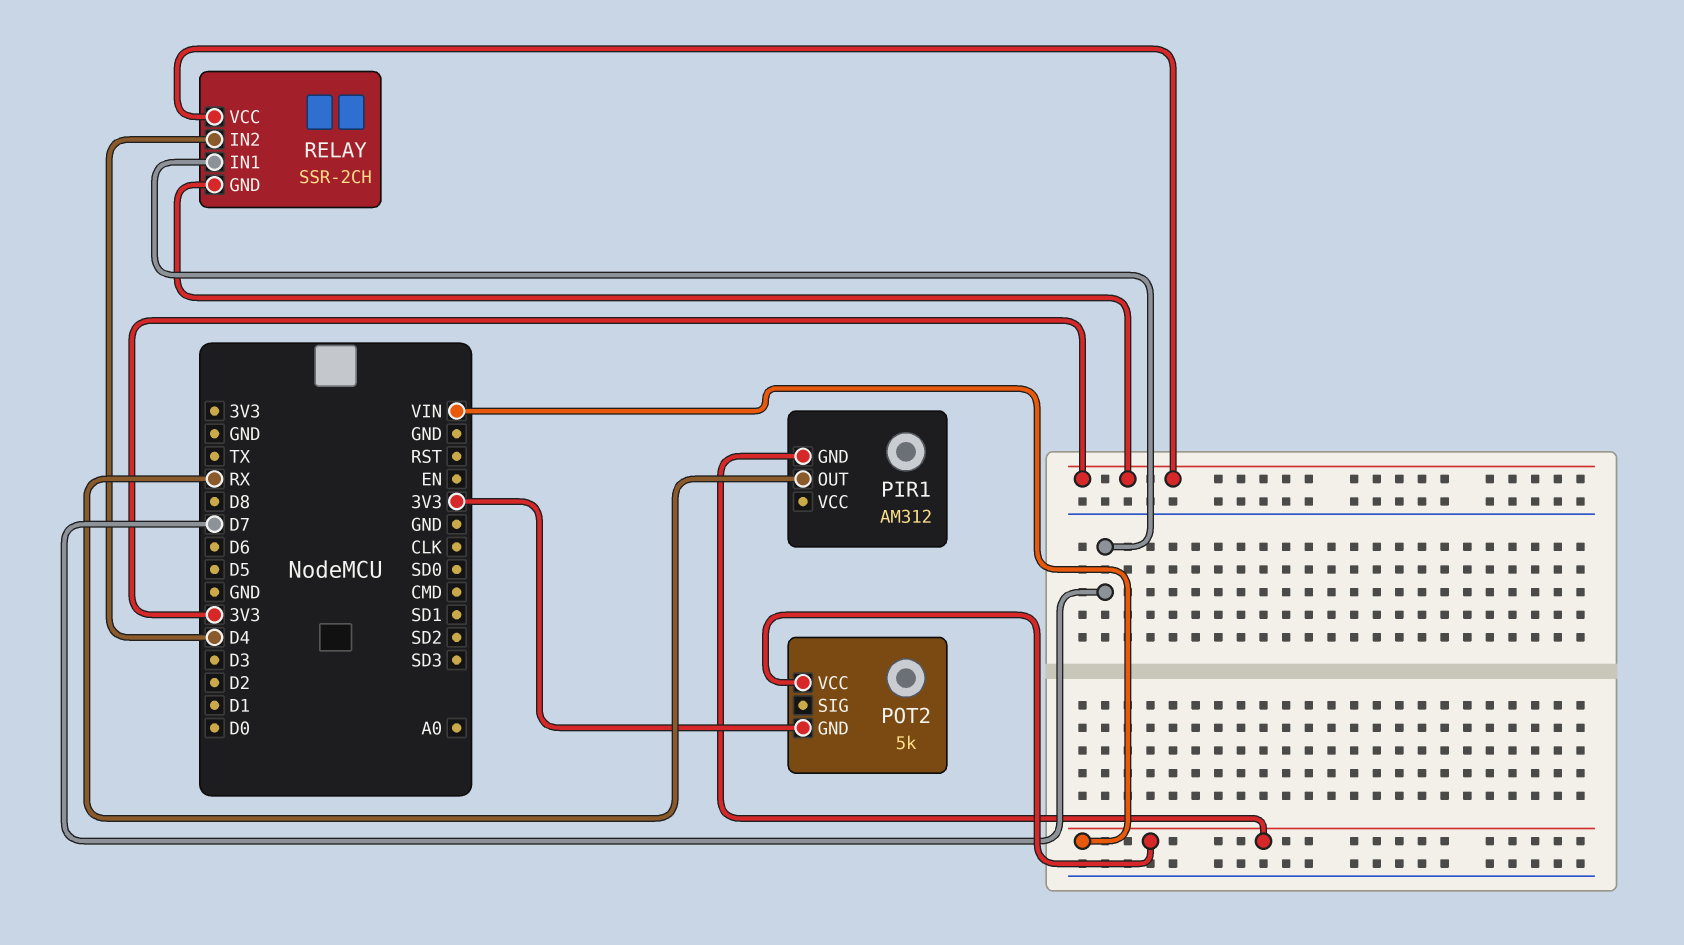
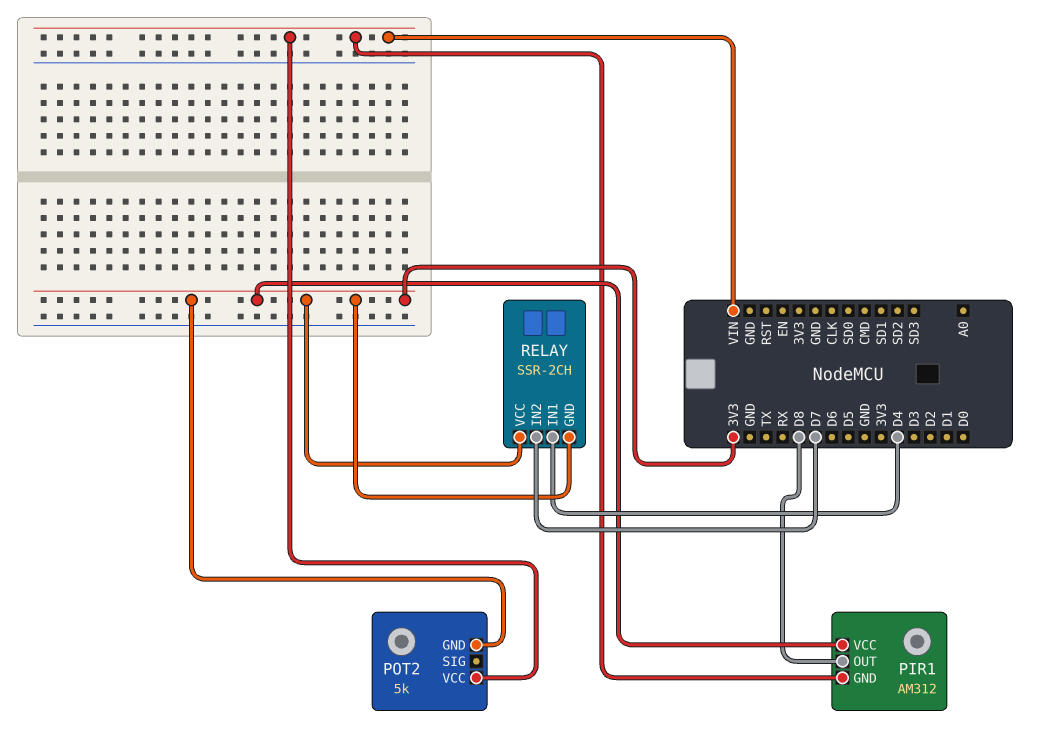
PIR1 pin OUT: RX -> D8
PIR1 pin VCC: none -> 3V3
RELAY pin IN1: D7 -> D4
RELAY pin IN2: D4 -> D7

